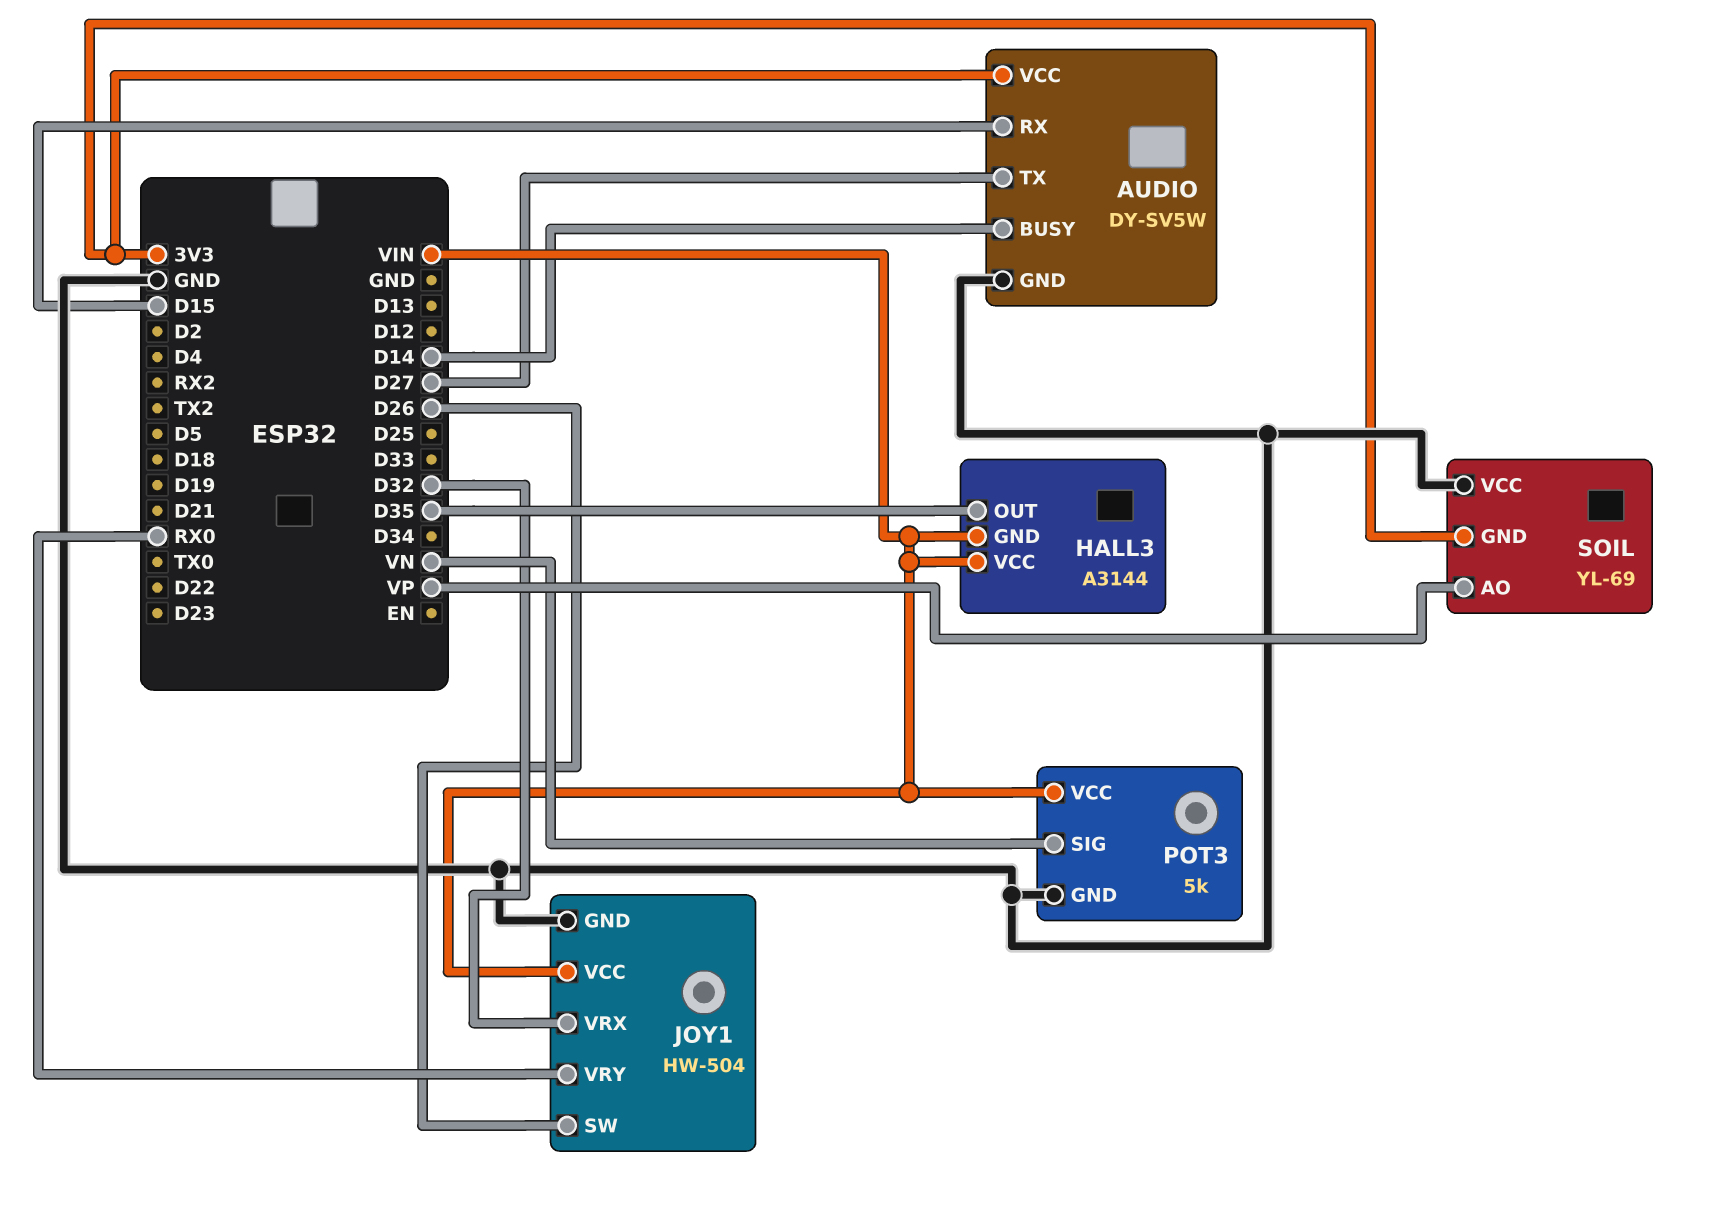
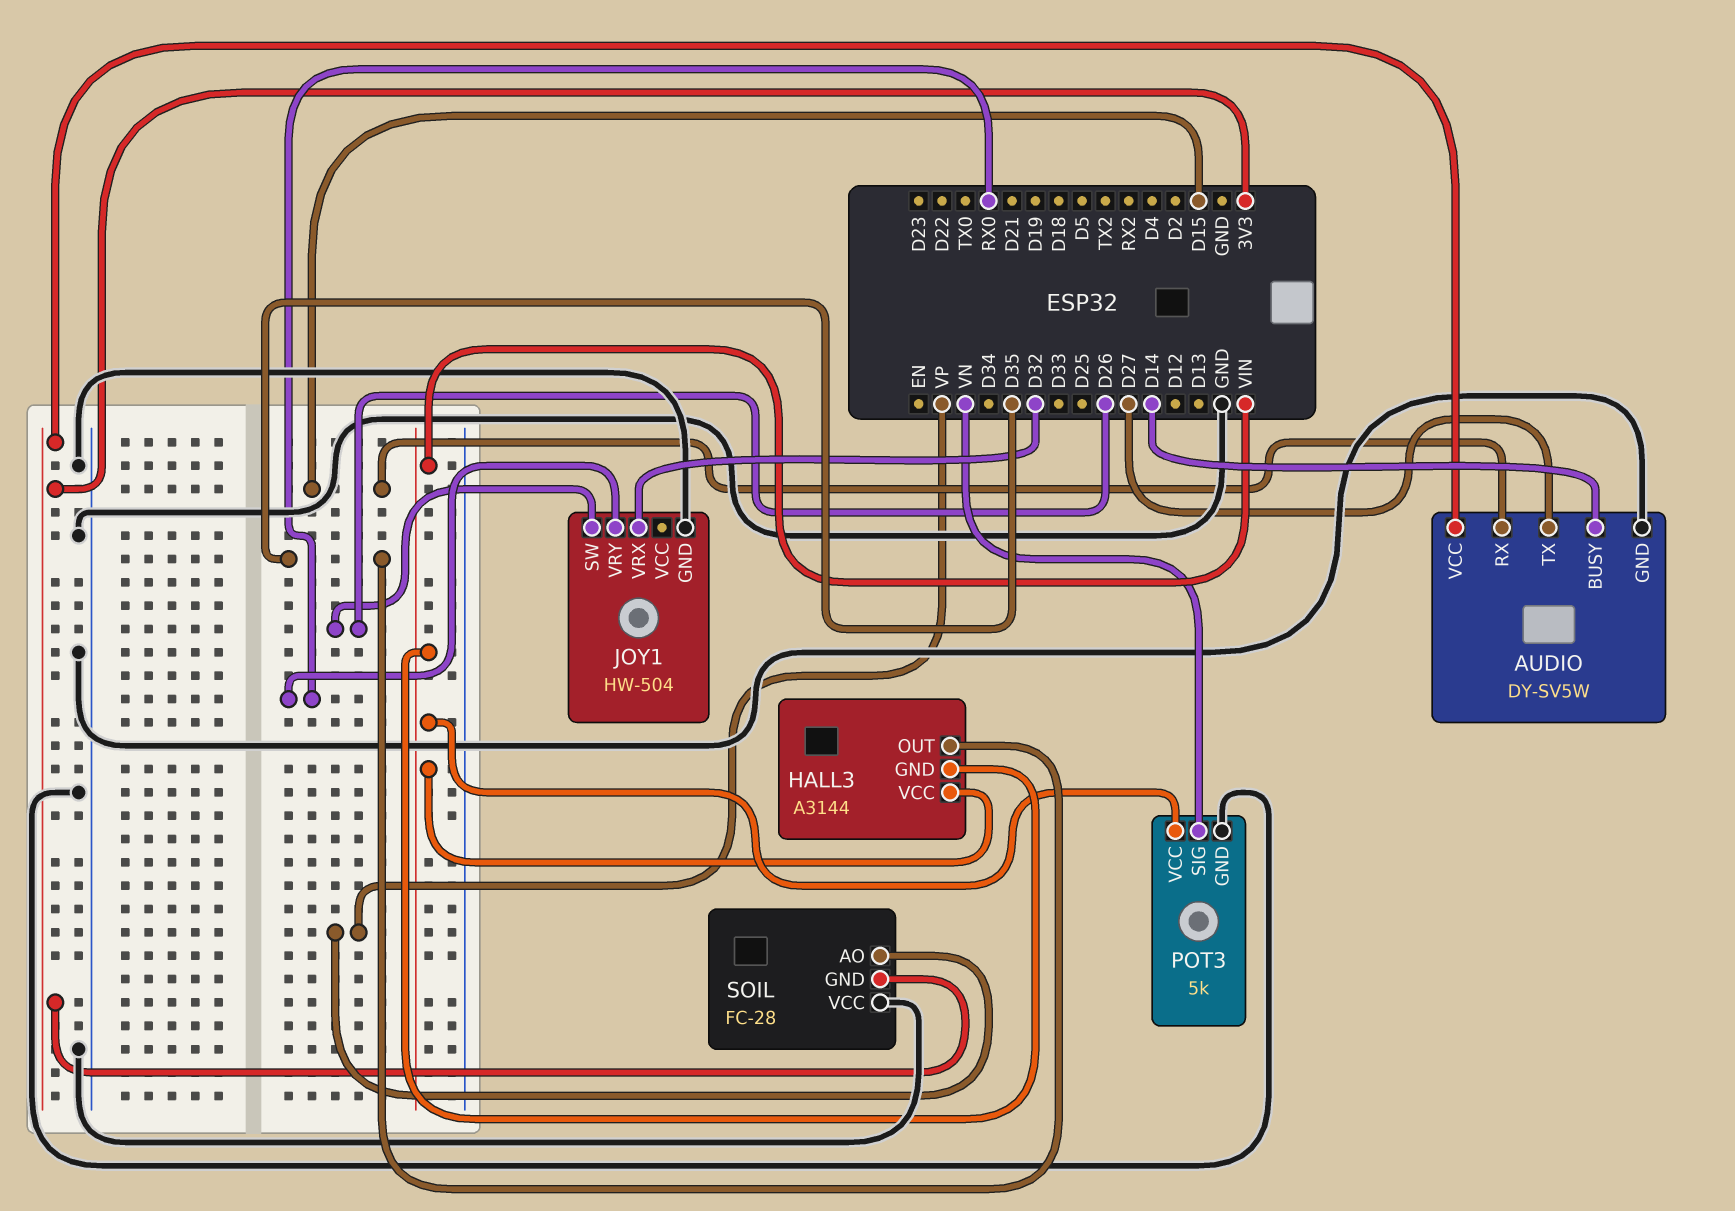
JOY1 pin VCC: VIN -> none
SOIL: YL-69 -> FC-28

